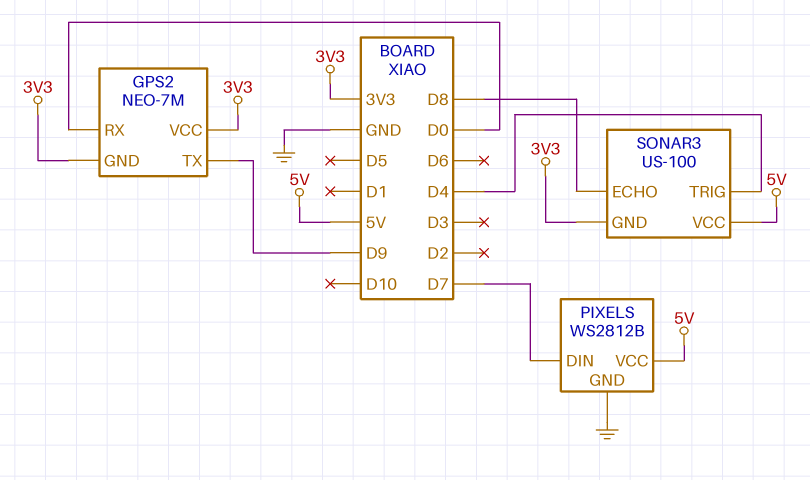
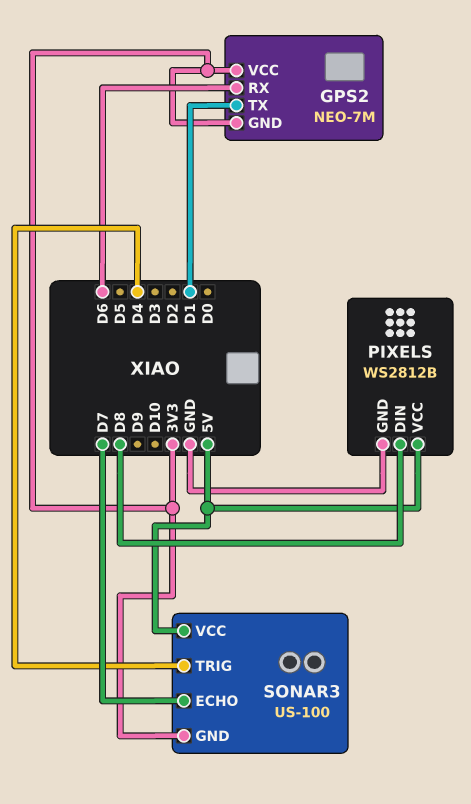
GPS2 pin RX: D0 -> D6
GPS2 pin TX: D9 -> D1
PIXELS pin DIN: D7 -> D8
SONAR3 pin ECHO: D8 -> D7

